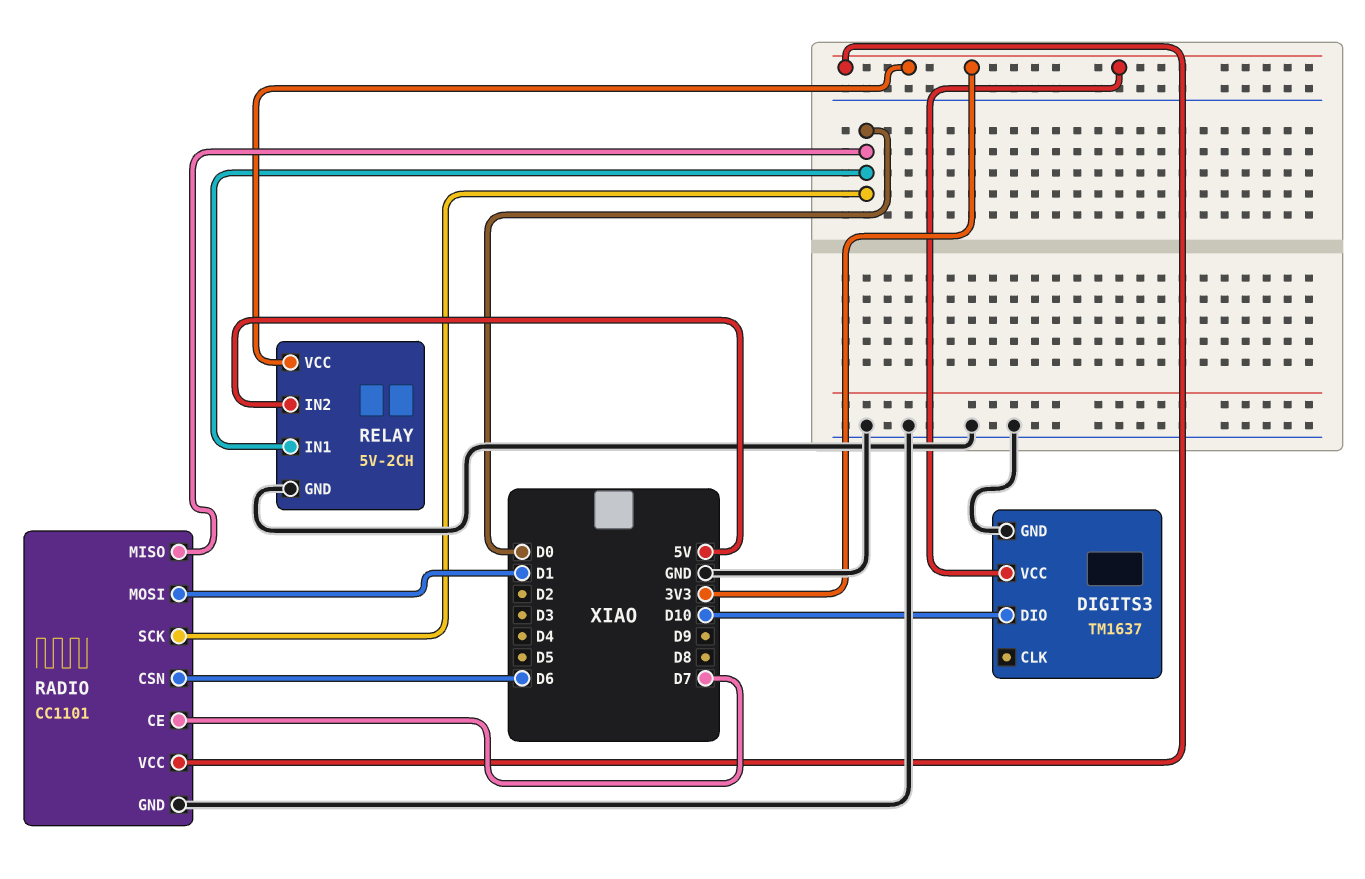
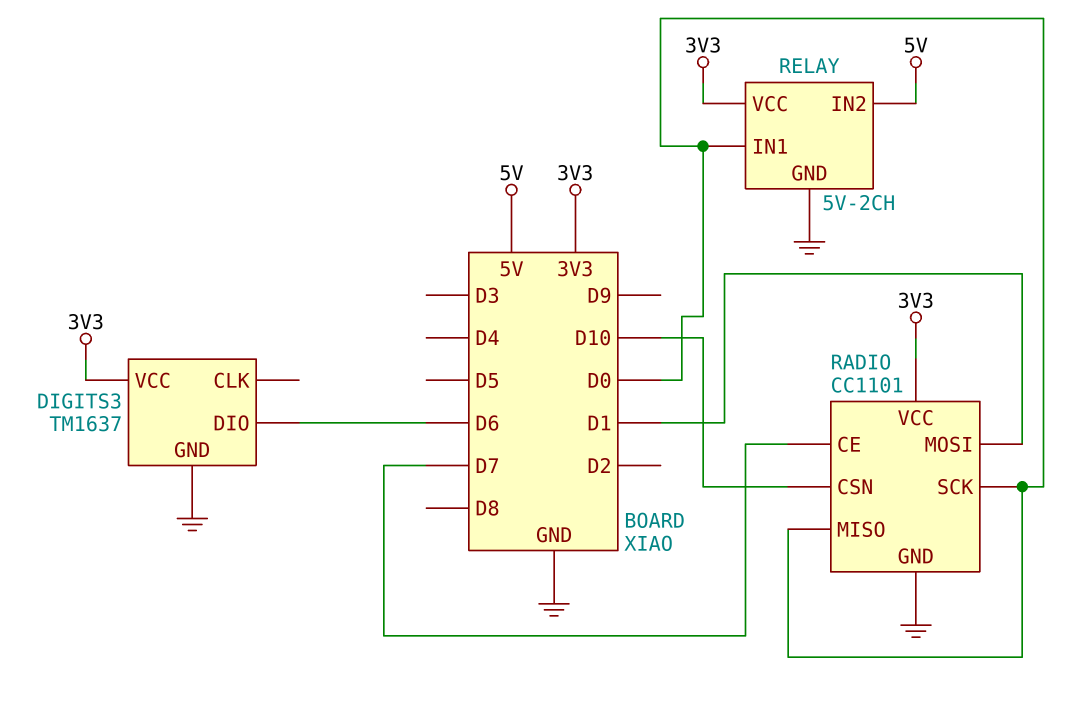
DIGITS3 pin DIO: D10 -> D6
RADIO pin CSN: D6 -> D10

